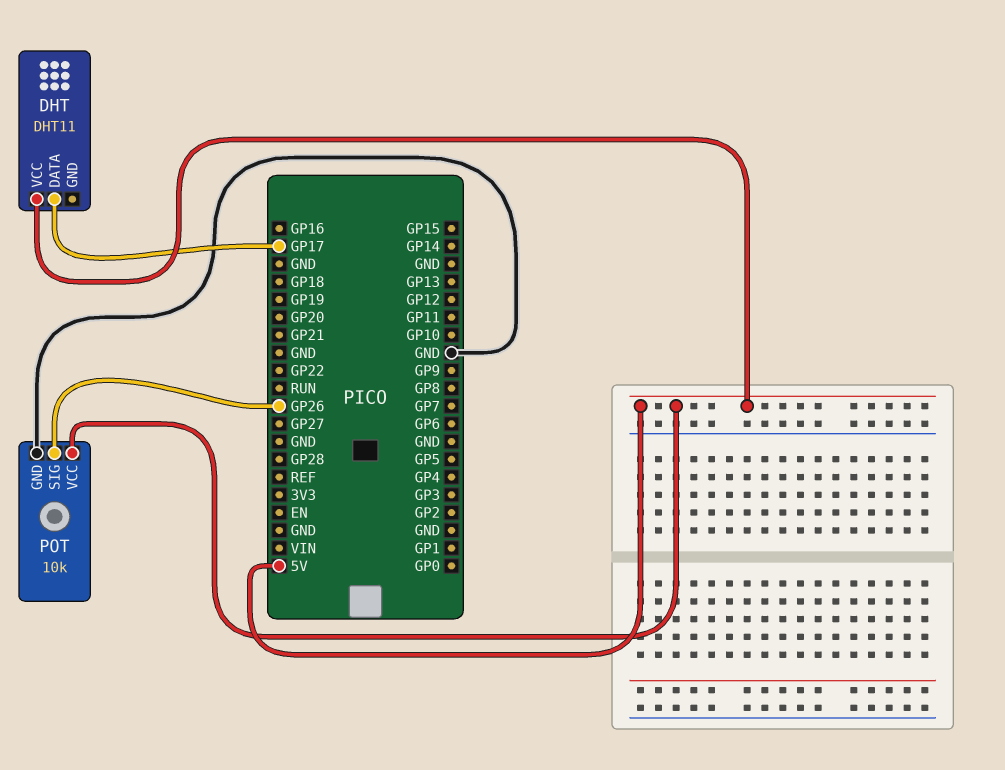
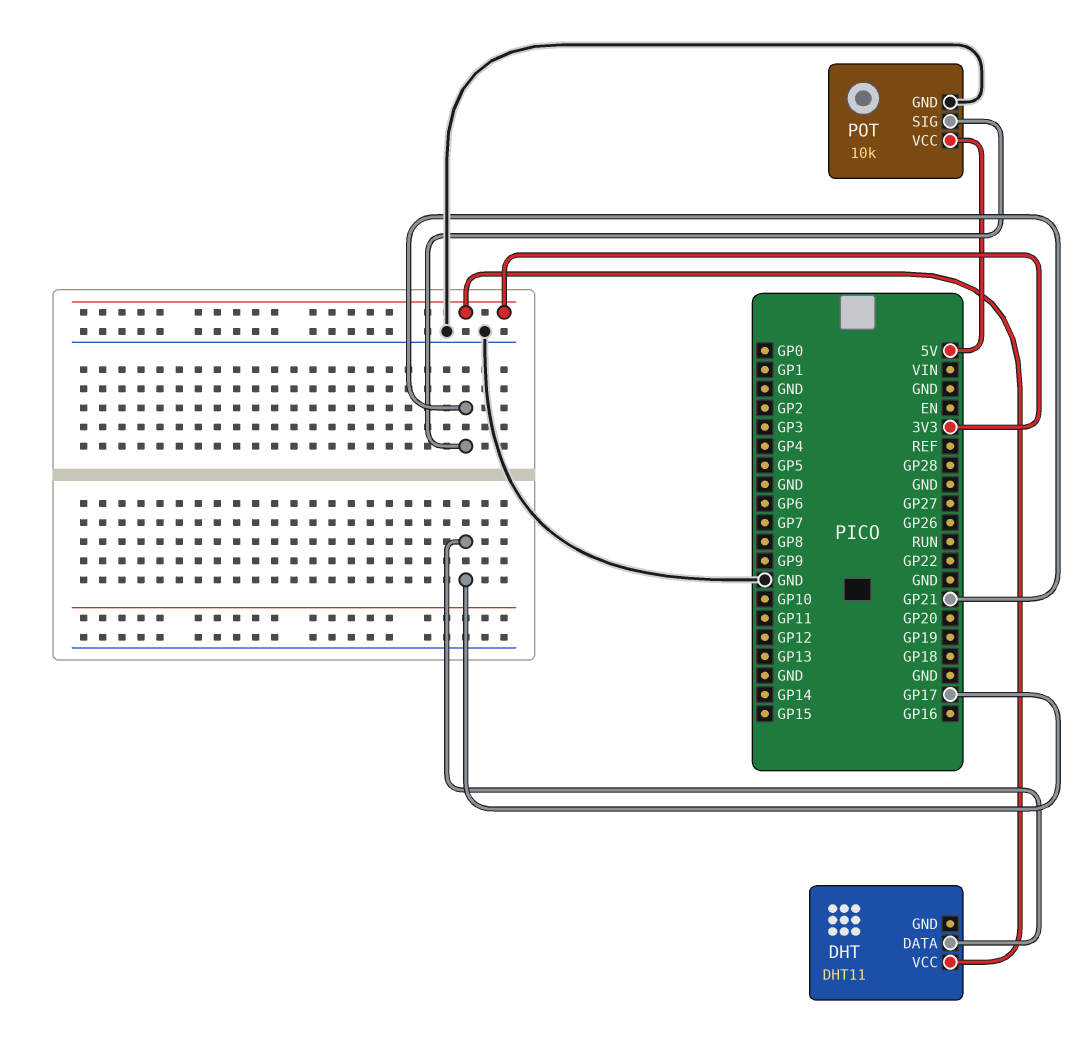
DHT pin VCC: 5V -> 3V3
POT pin SIG: GP26 -> GP21

